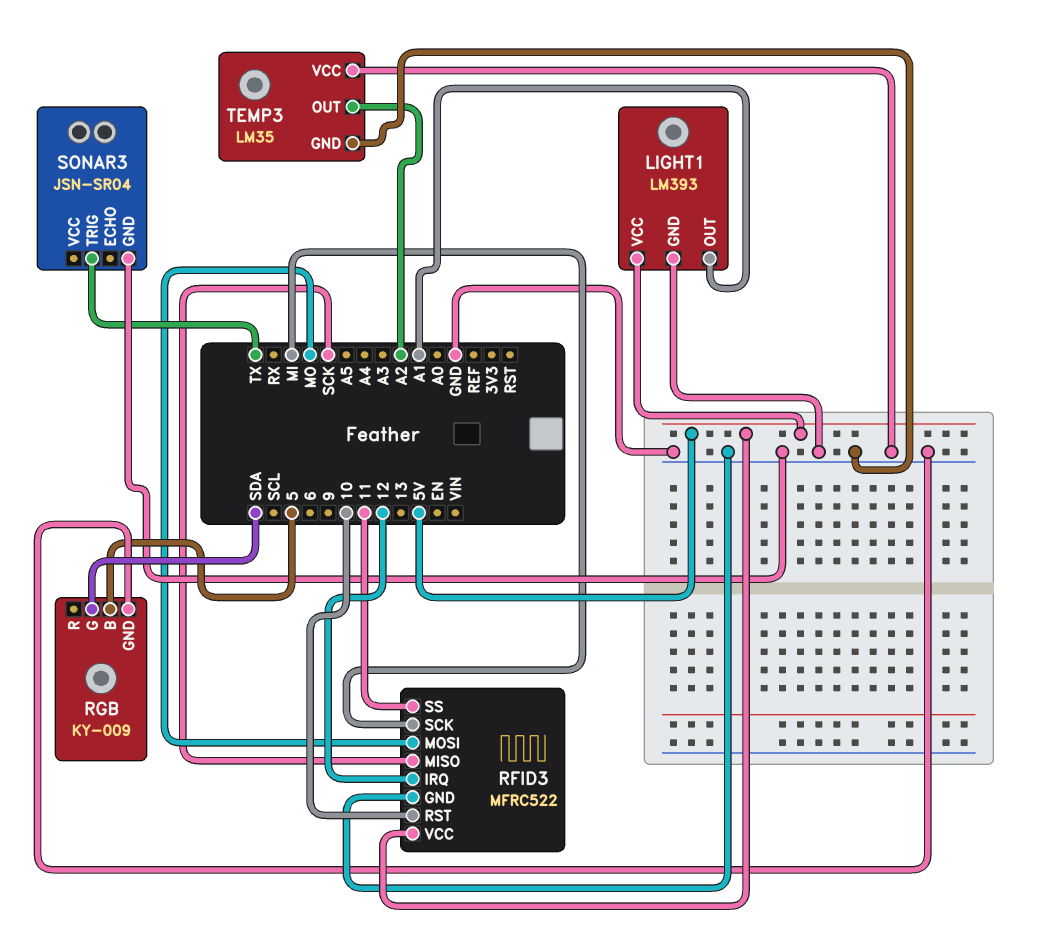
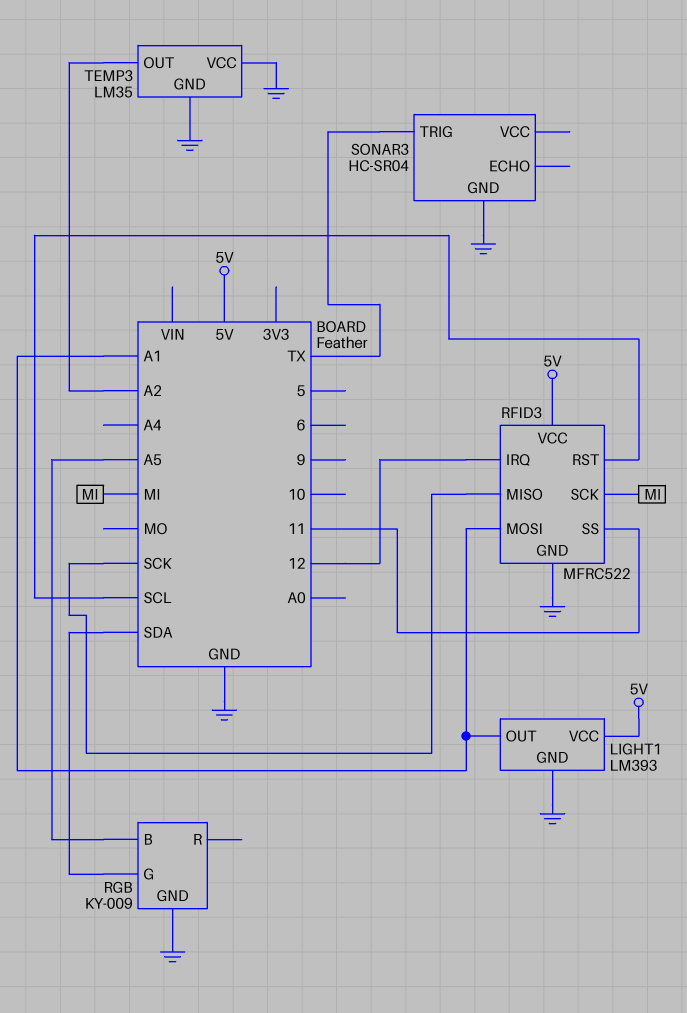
RFID3 pin MOSI: MO -> A1
RFID3 pin RST: 10 -> SCL
RGB pin B: 5 -> A5
SONAR3: JSN-SR04 -> HC-SR04

